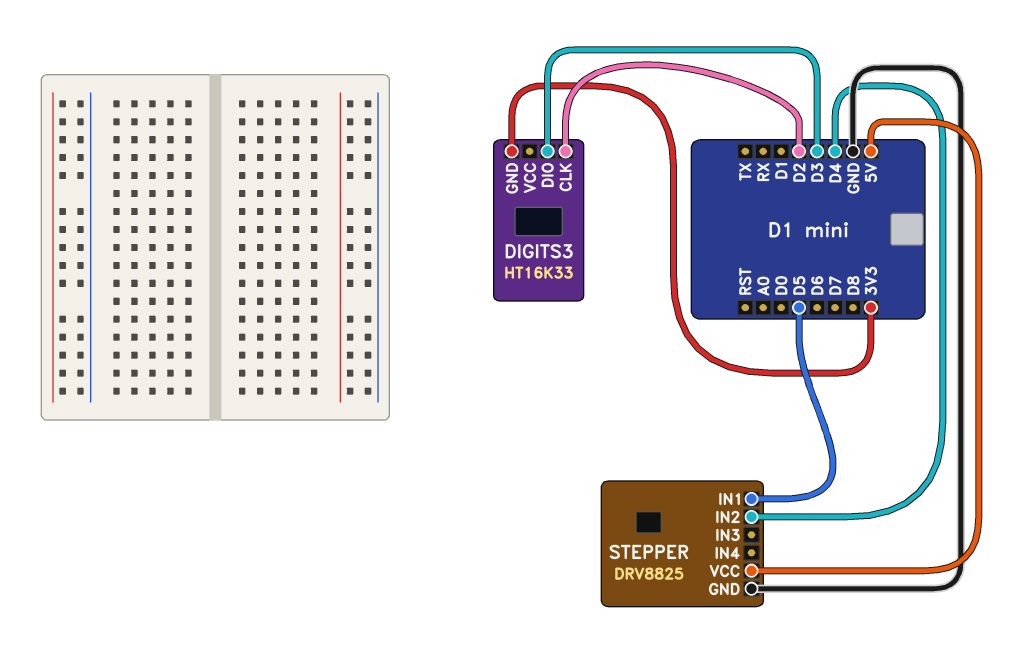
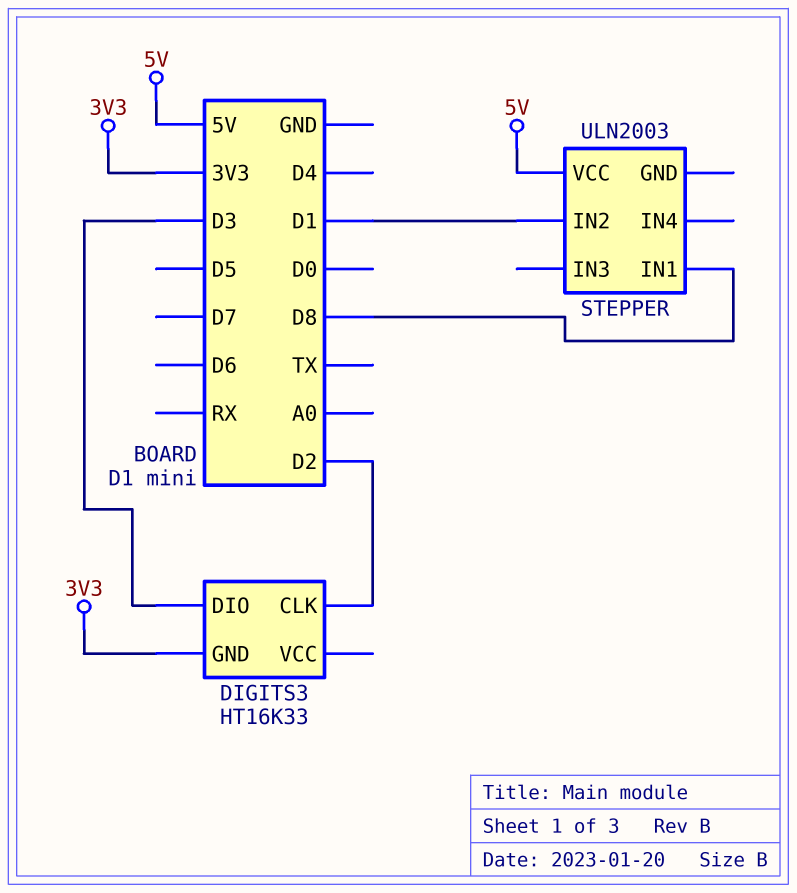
STEPPER: DRV8825 -> ULN2003
STEPPER pin GND: GND -> none
STEPPER pin IN1: D5 -> D8
STEPPER pin IN2: D4 -> D1

